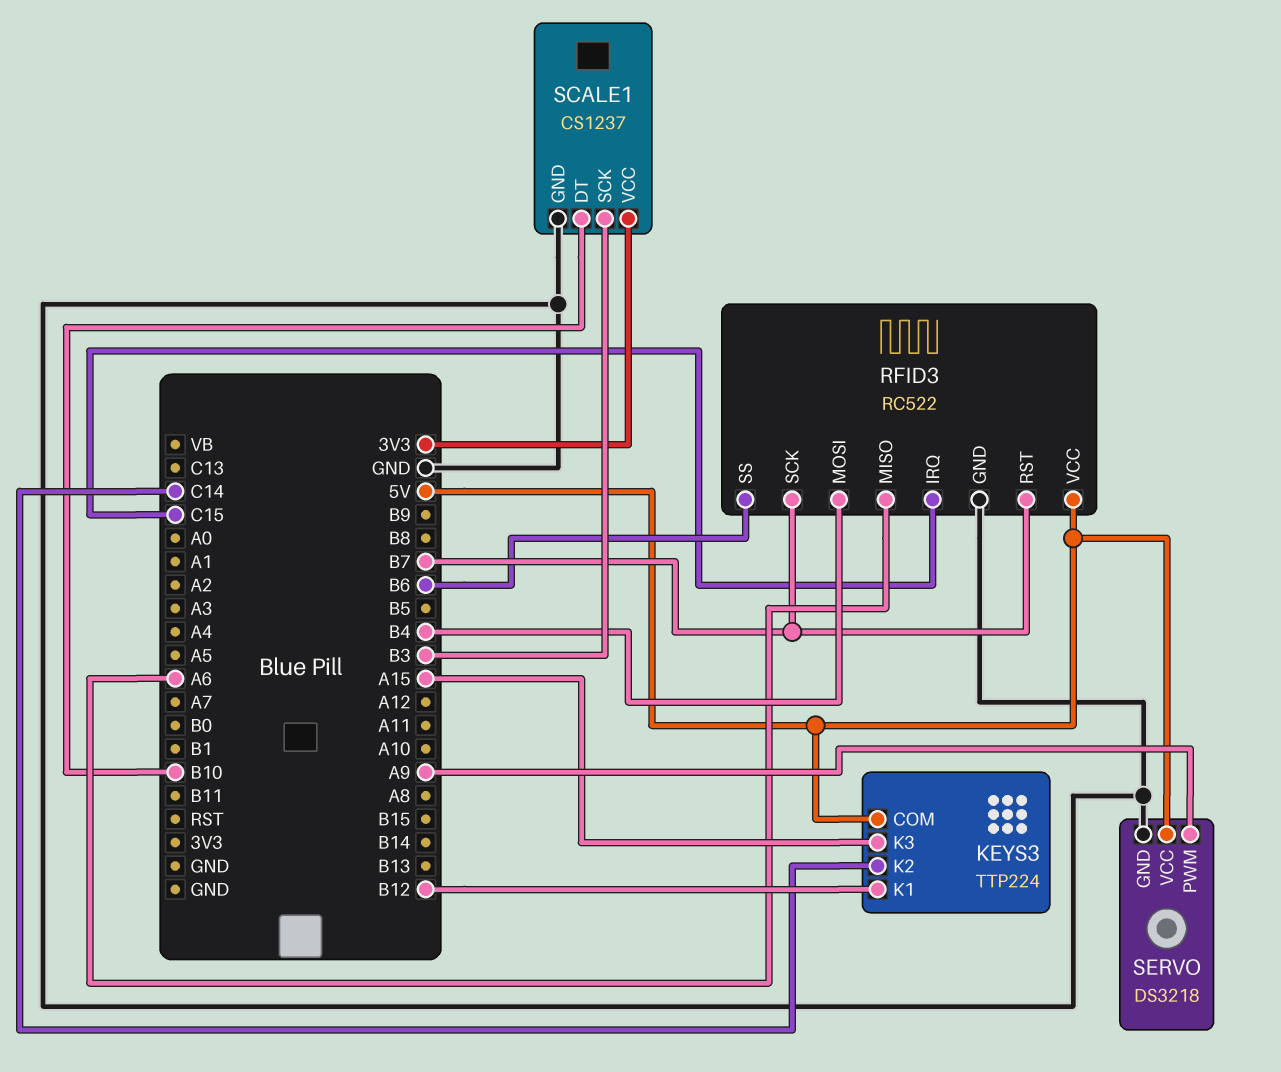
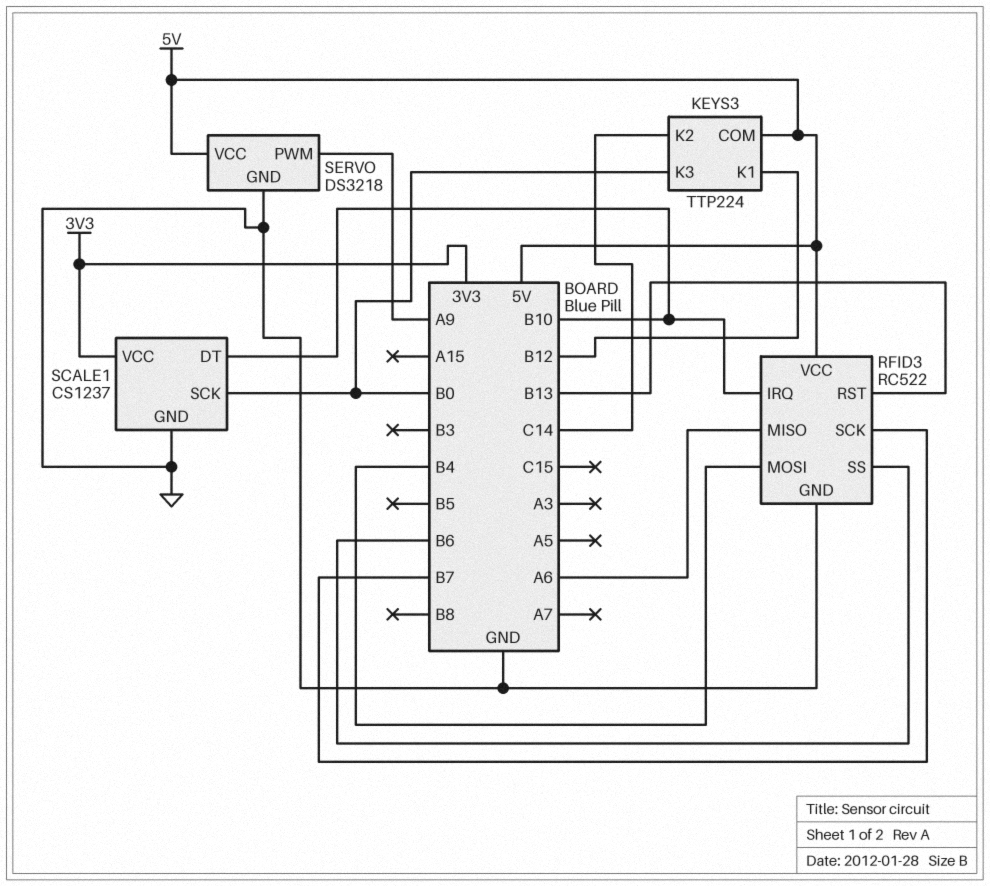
KEYS3 pin K3: A15 -> B0
RFID3 pin IRQ: C15 -> B10
RFID3 pin RST: B7 -> B13
SCALE1 pin SCK: B3 -> B0

